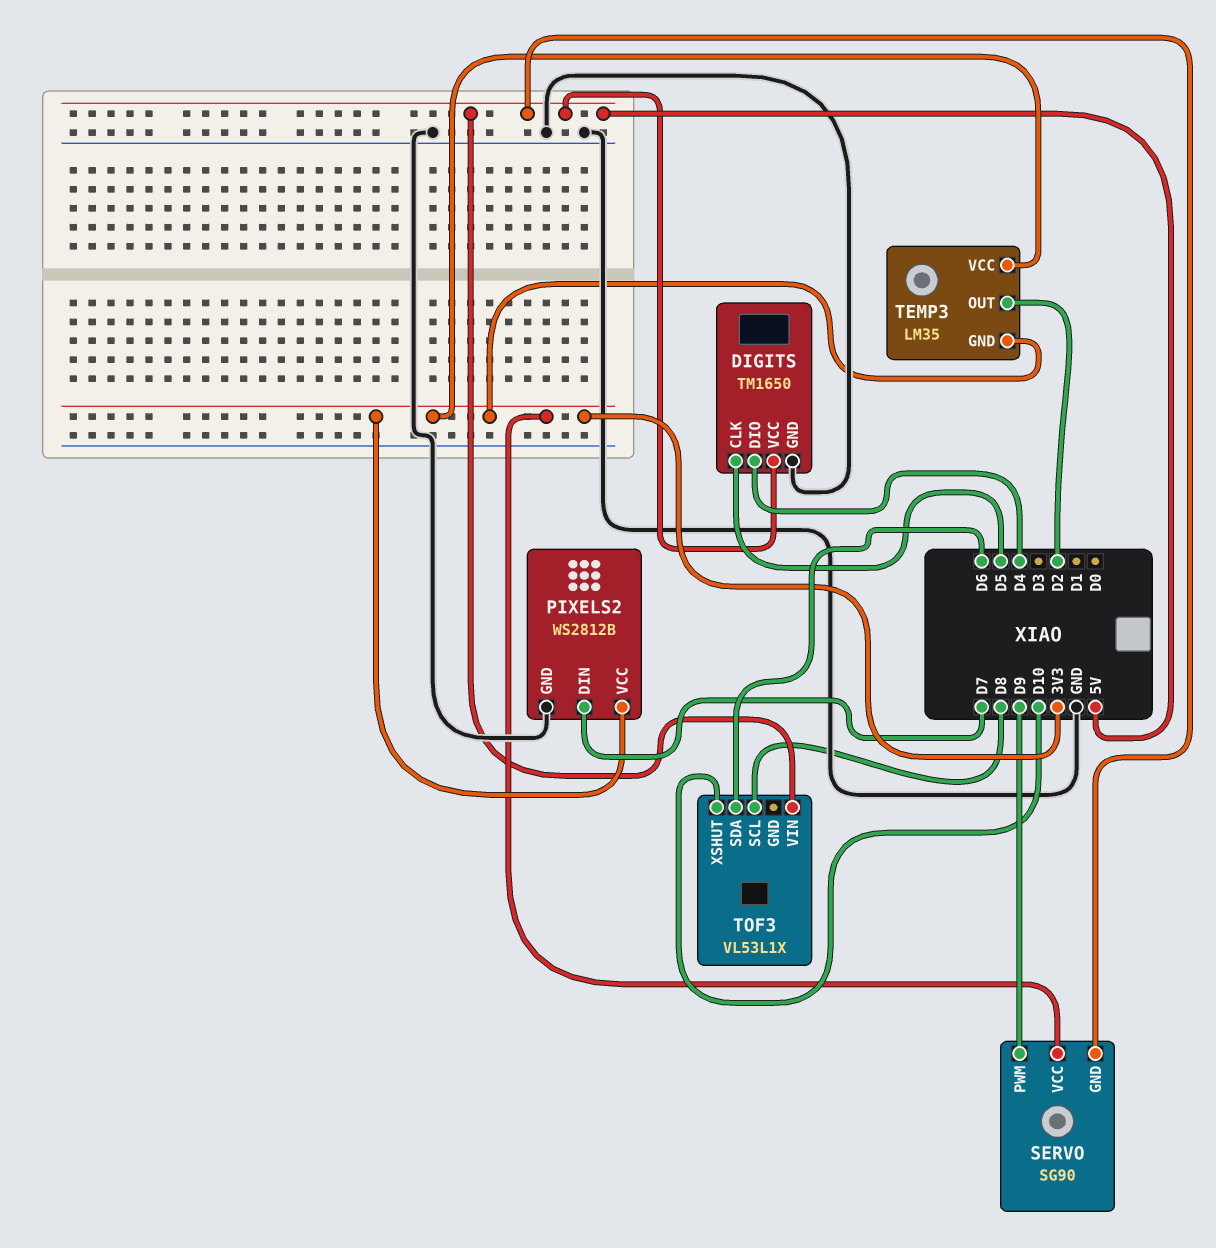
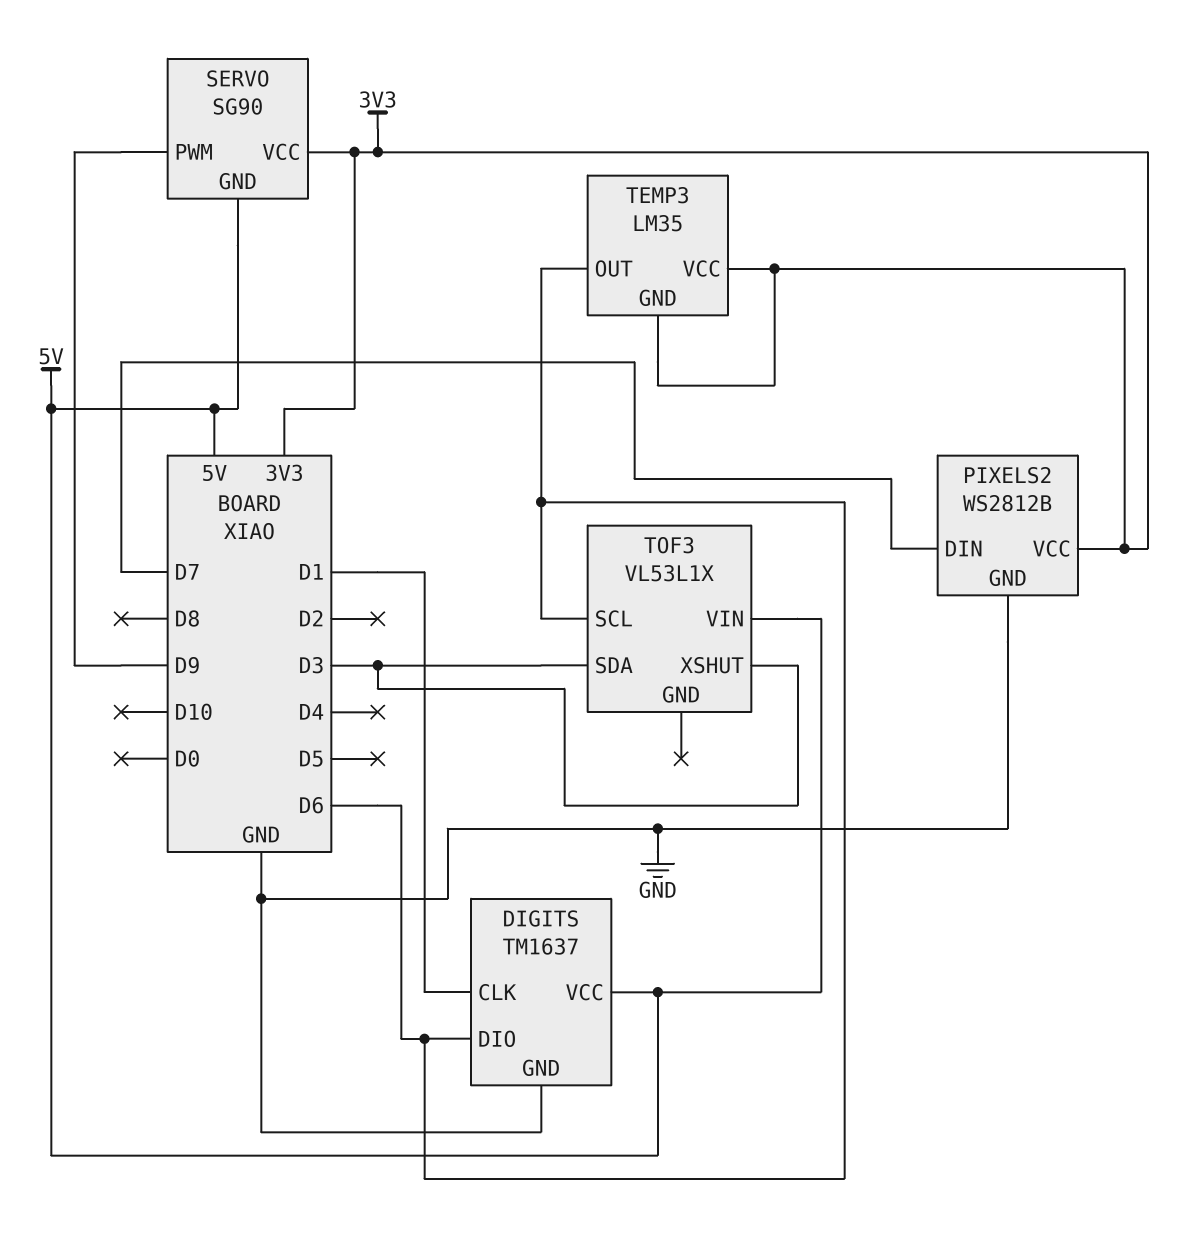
DIGITS: TM1650 -> TM1637
DIGITS pin CLK: D5 -> D1
DIGITS pin DIO: D4 -> D6
TEMP3 pin OUT: D2 -> D6
TOF3 pin SCL: D8 -> D6
TOF3 pin SDA: D6 -> D3
TOF3 pin XSHUT: D10 -> D3

